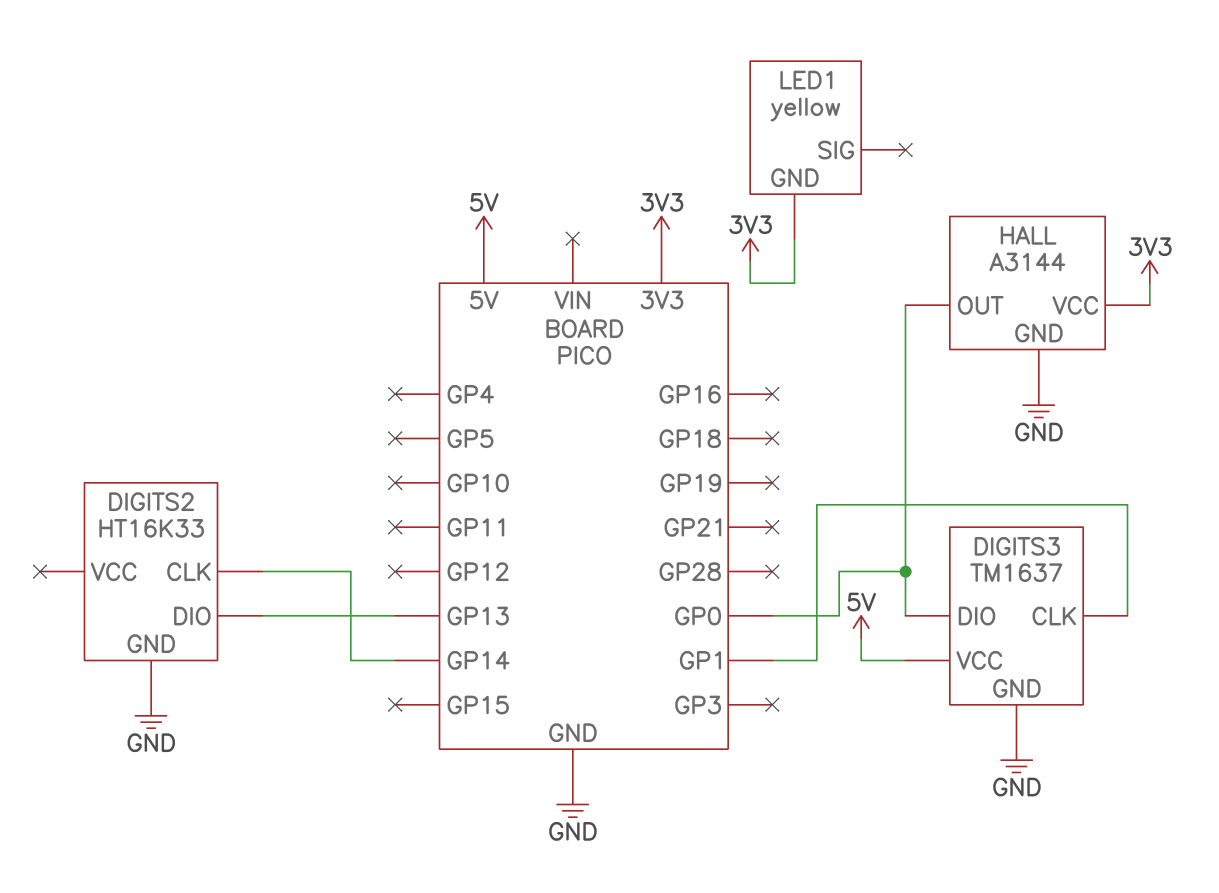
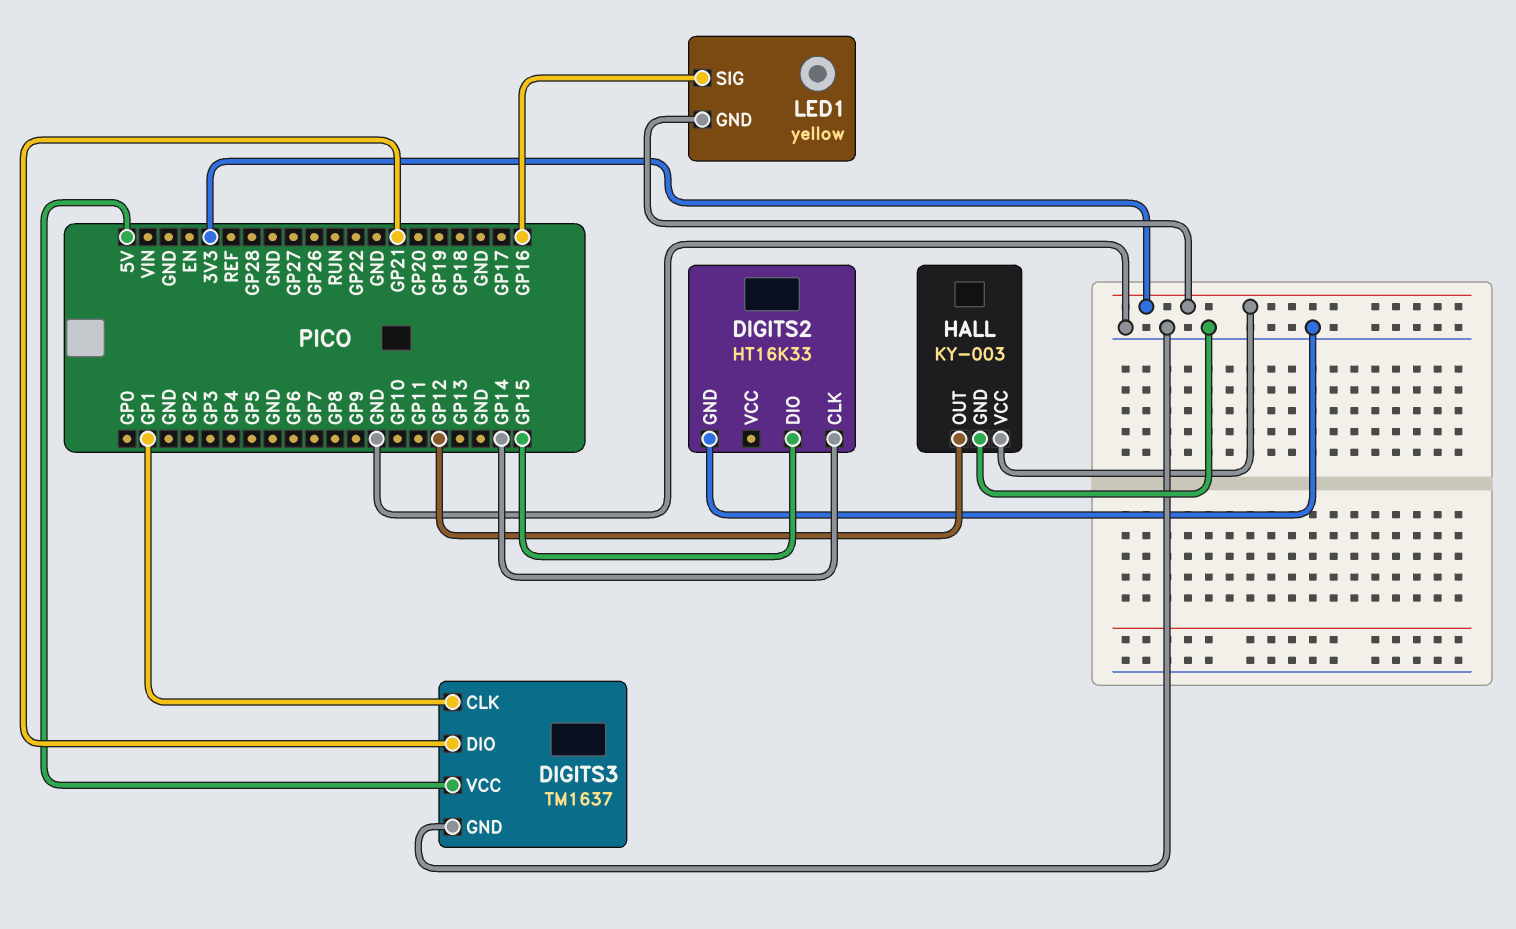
DIGITS2 pin DIO: GP13 -> GP15
DIGITS3 pin DIO: GP0 -> GP21
HALL: A3144 -> KY-003
HALL pin OUT: GP0 -> GP12
LED1 pin SIG: none -> GP16

